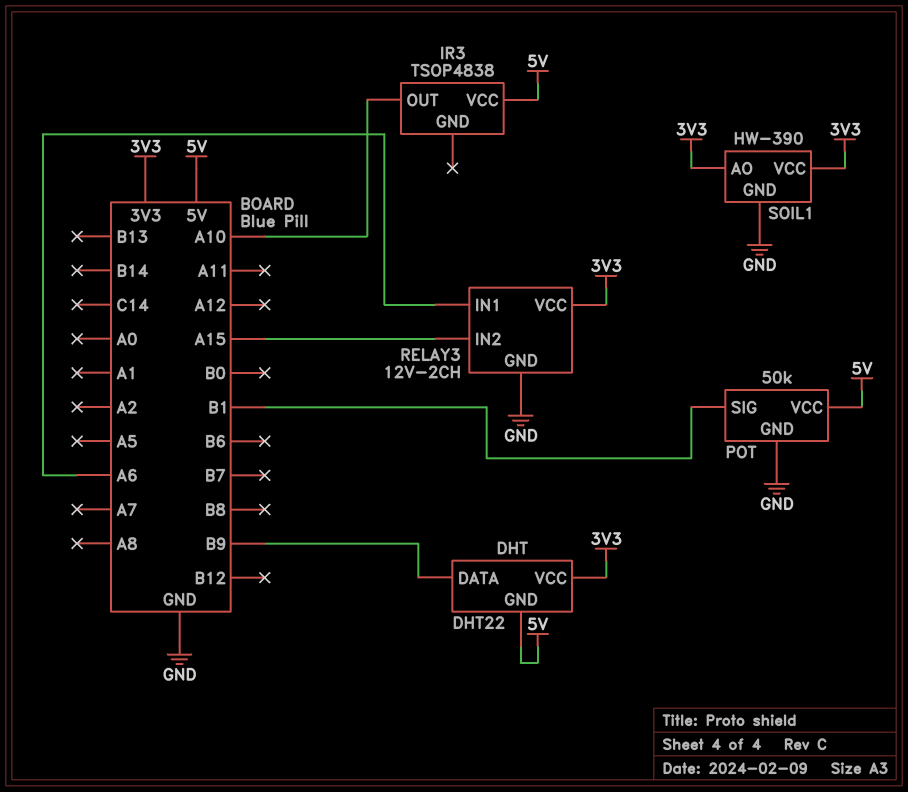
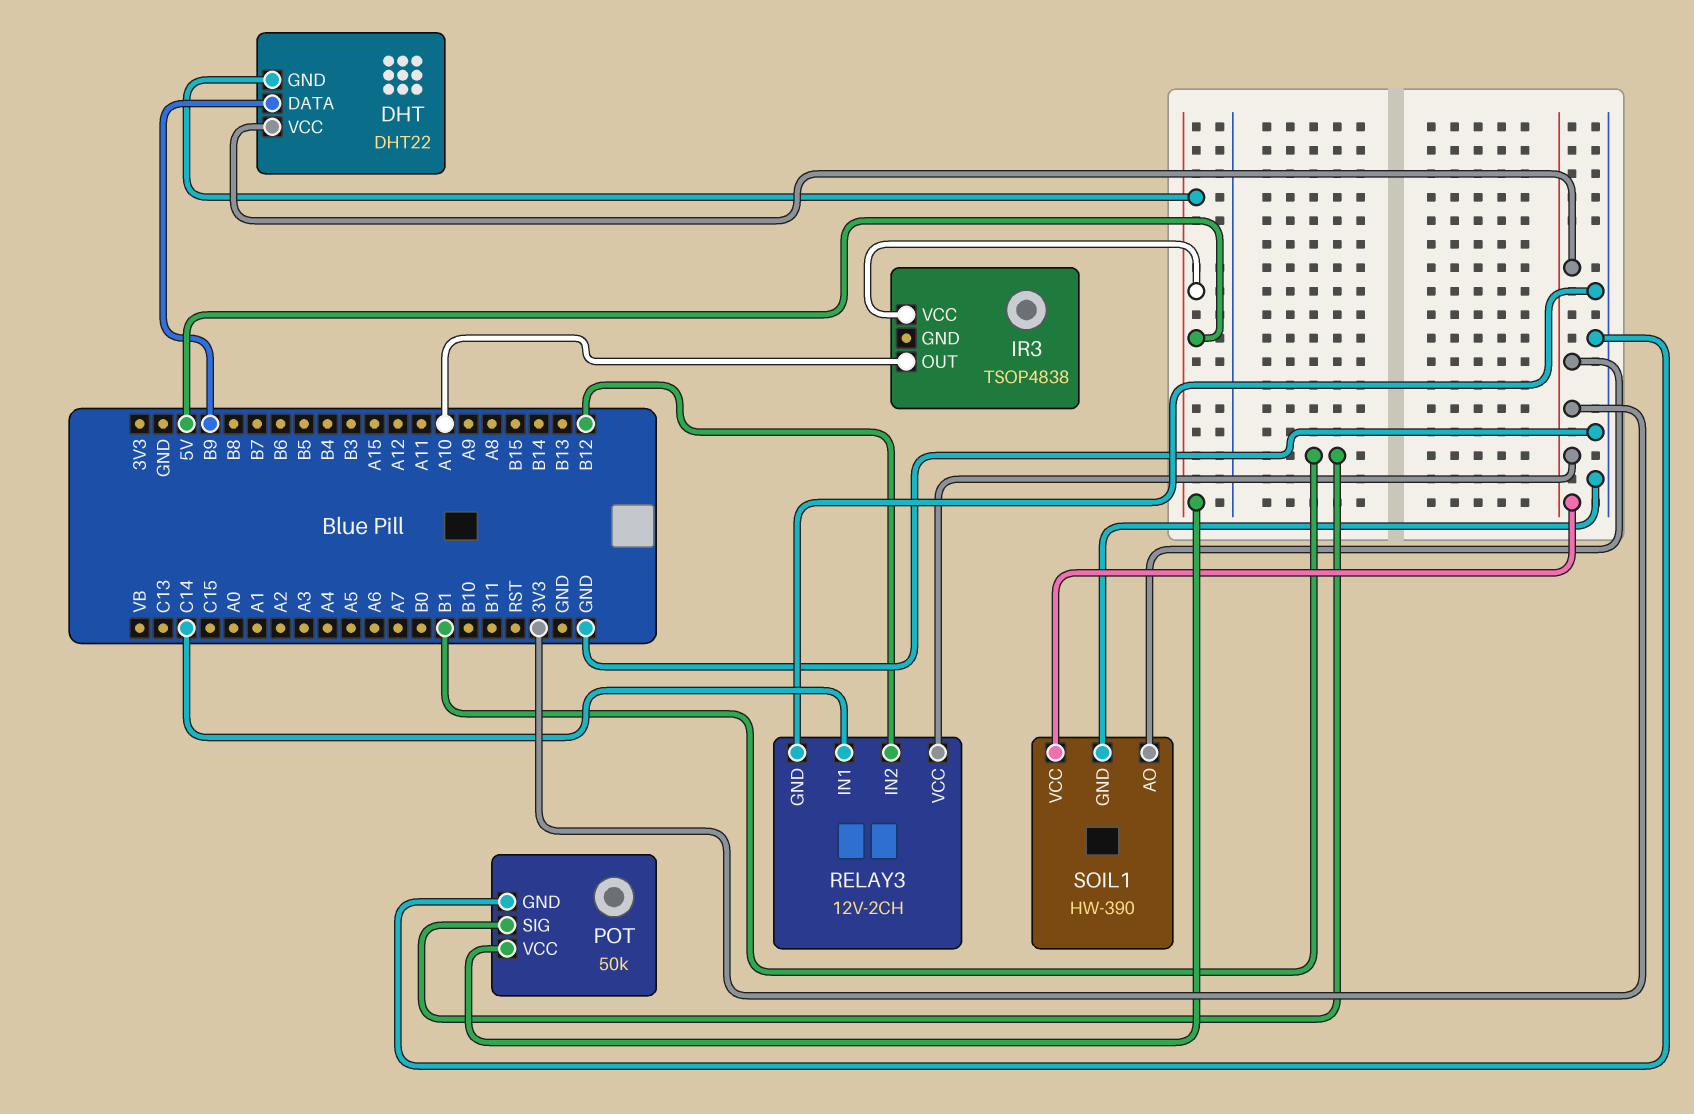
RELAY3 pin IN1: A6 -> C14
RELAY3 pin IN2: A15 -> B12

